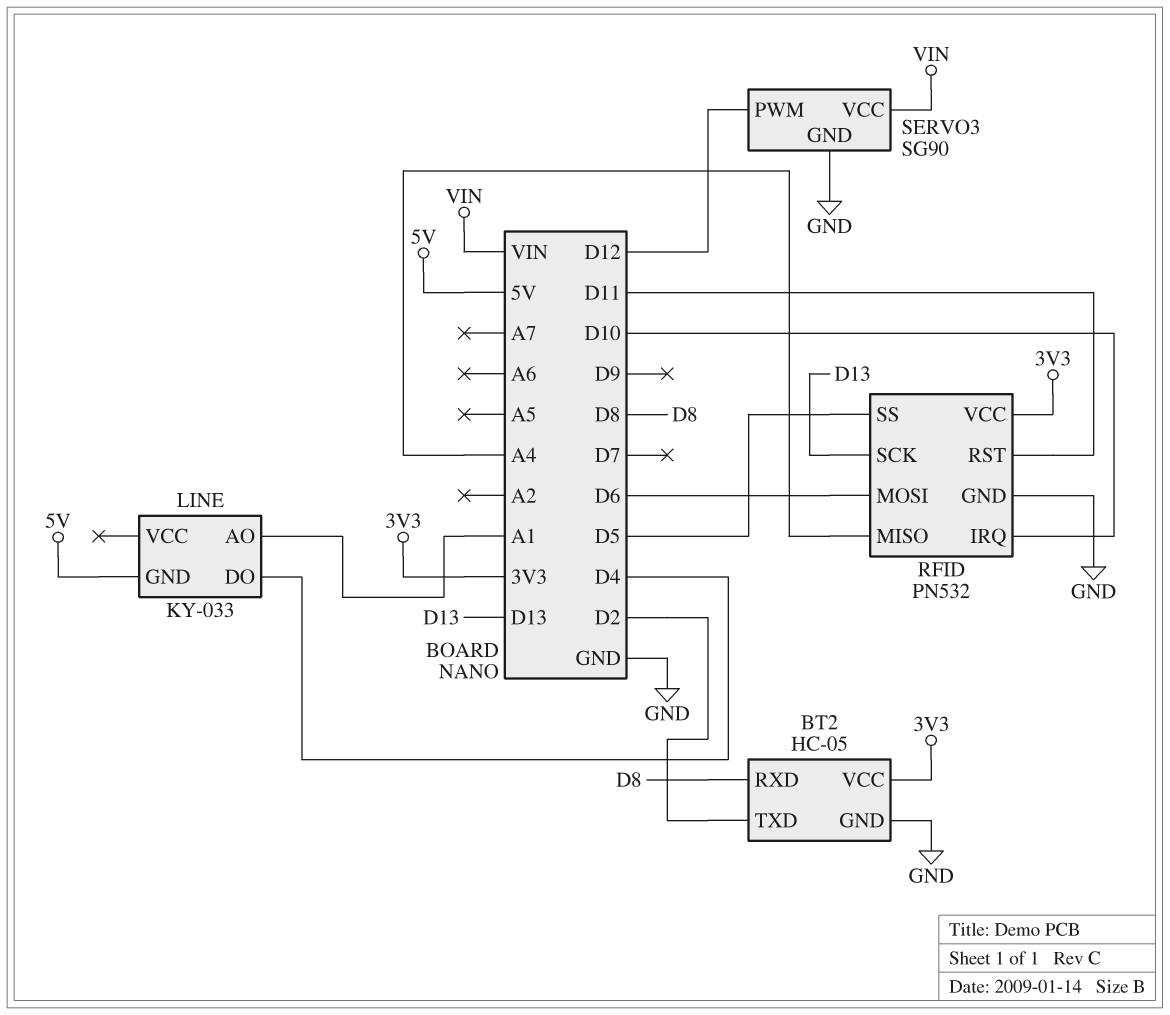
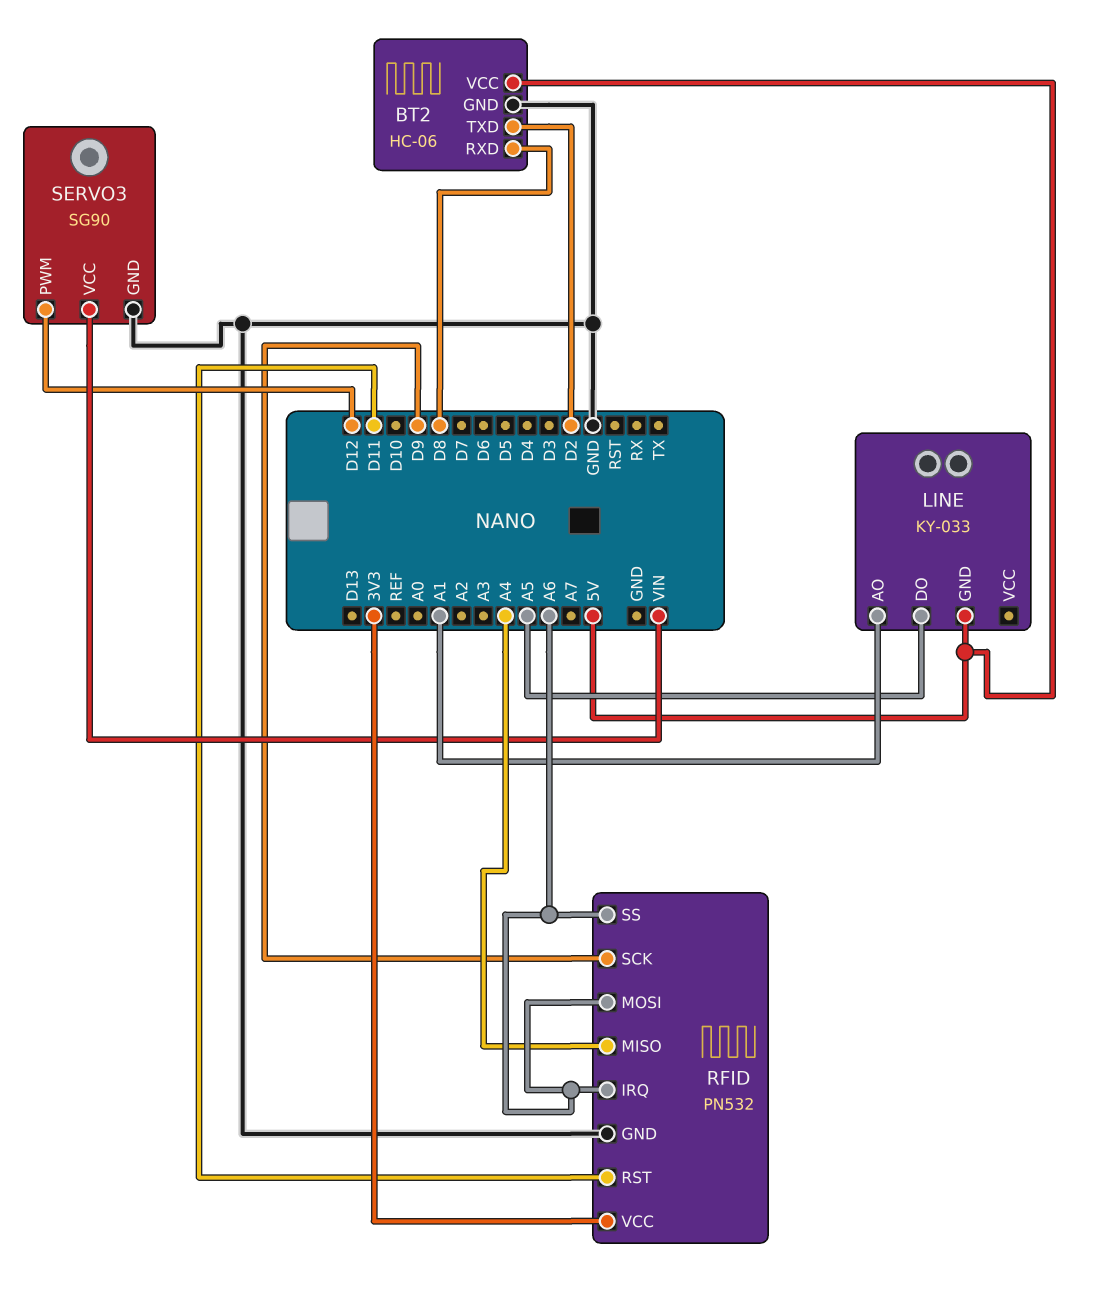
BT2: HC-05 -> HC-06
BT2 pin VCC: 3V3 -> 5V
LINE pin DO: D4 -> A5
RFID pin IRQ: D10 -> A6
RFID pin MOSI: D6 -> A6
RFID pin SCK: D13 -> D9
RFID pin SS: D5 -> A6

